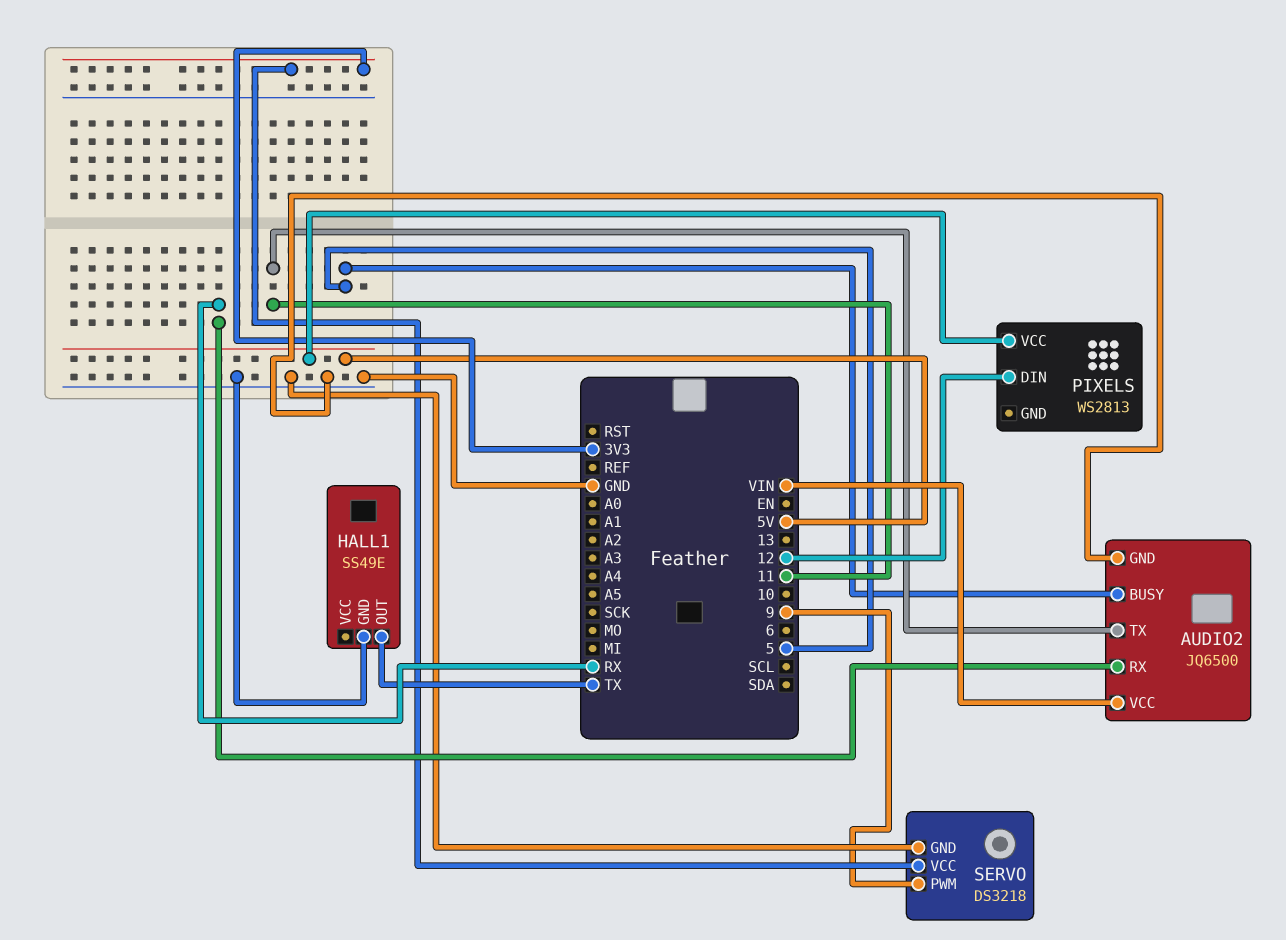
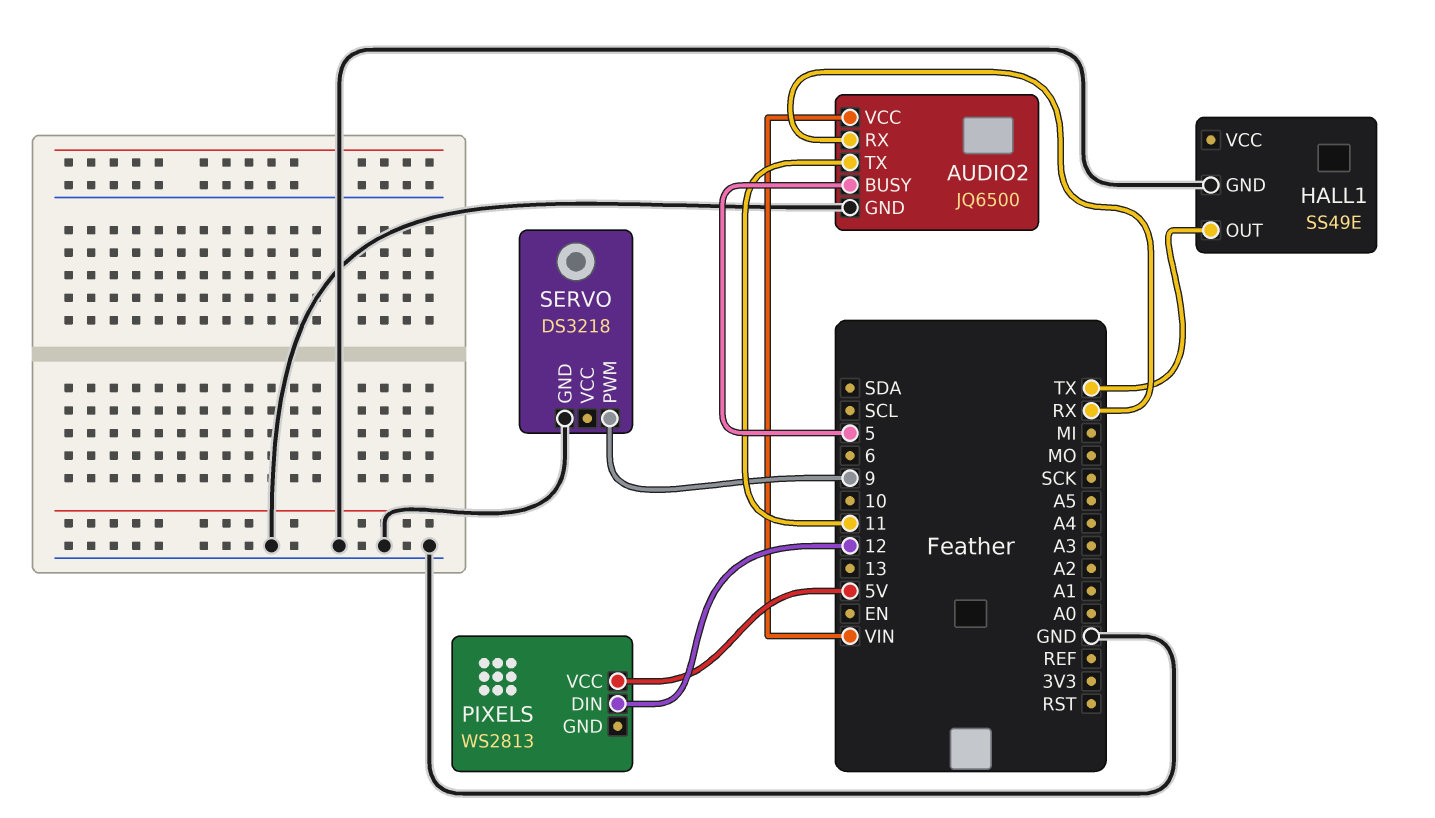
SERVO pin VCC: 3V3 -> none

